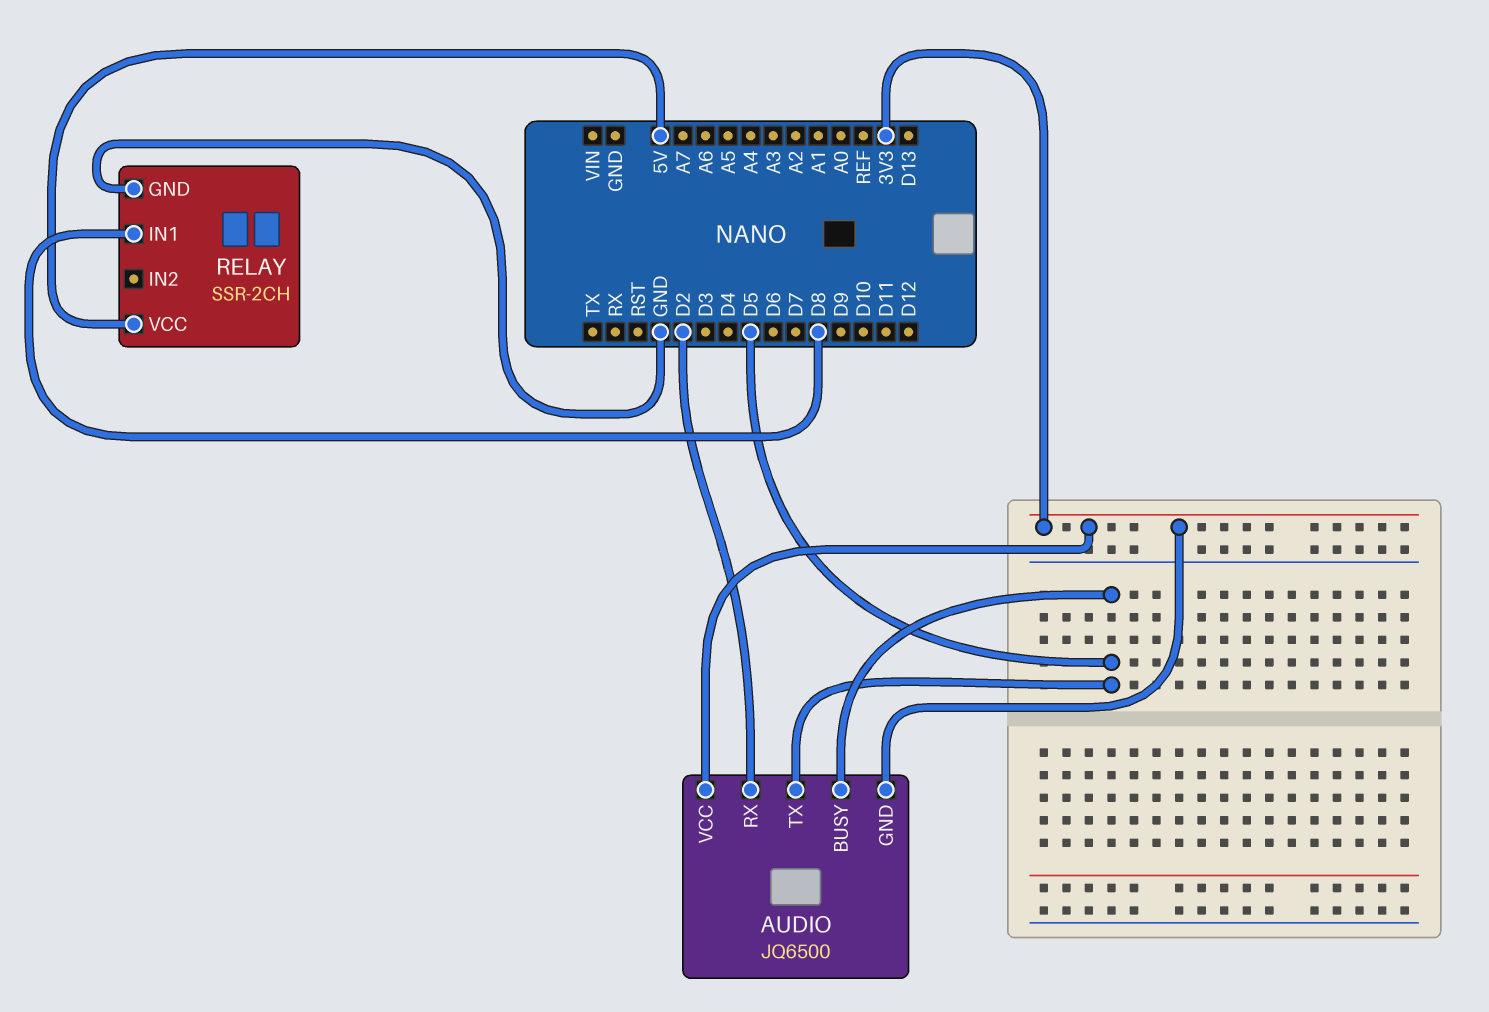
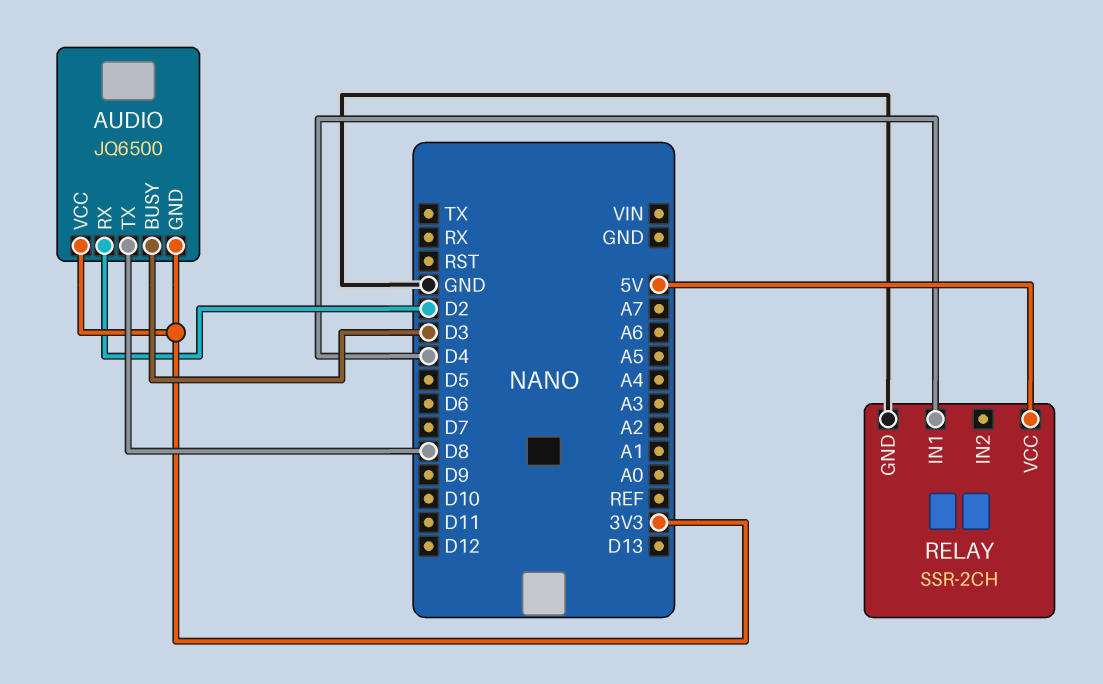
AUDIO pin BUSY: D5 -> D3
AUDIO pin TX: D5 -> D8
RELAY pin IN1: D8 -> D4

